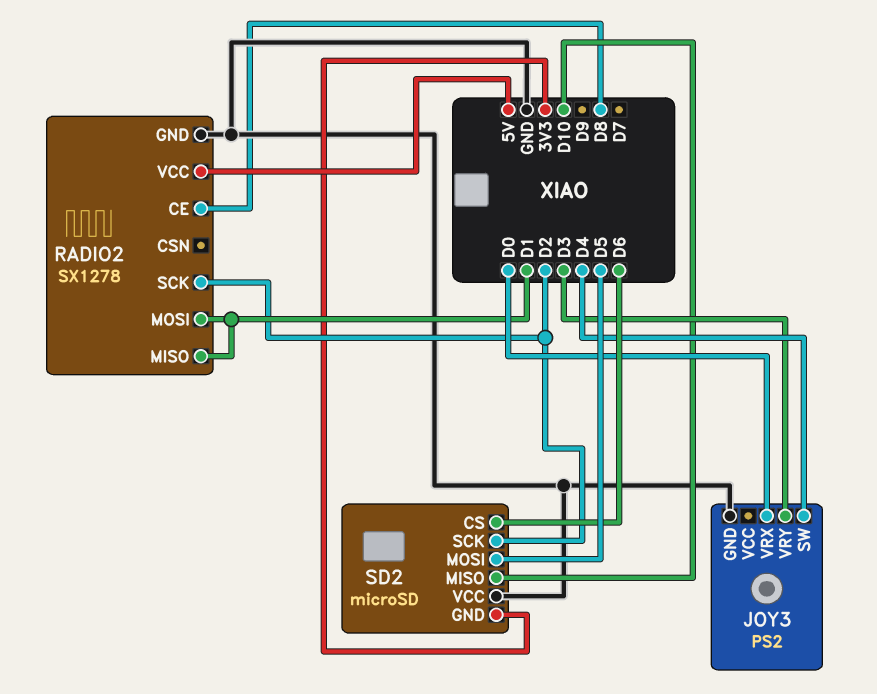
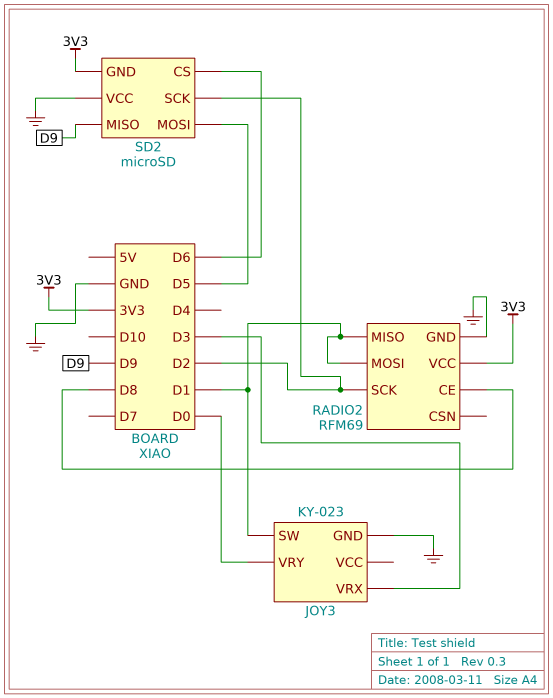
JOY3: PS2 -> KY-023
JOY3 pin SW: D4 -> D1
JOY3 pin VRX: D0 -> D3
JOY3 pin VRY: D3 -> D0
RADIO2: SX1278 -> RFM69
RADIO2 pin VCC: 5V -> 3V3
SD2 pin MISO: D10 -> D9

